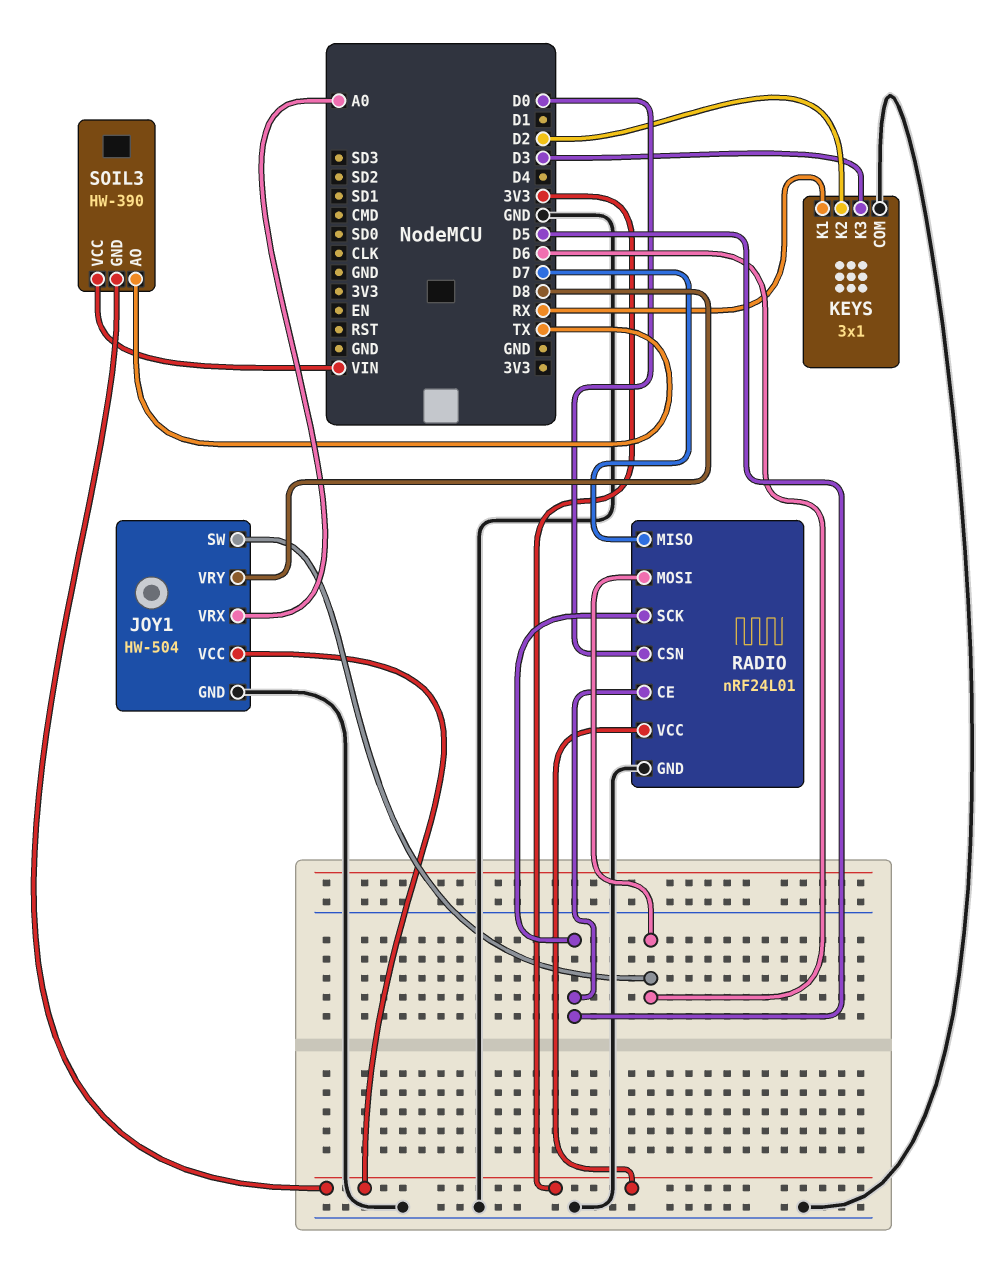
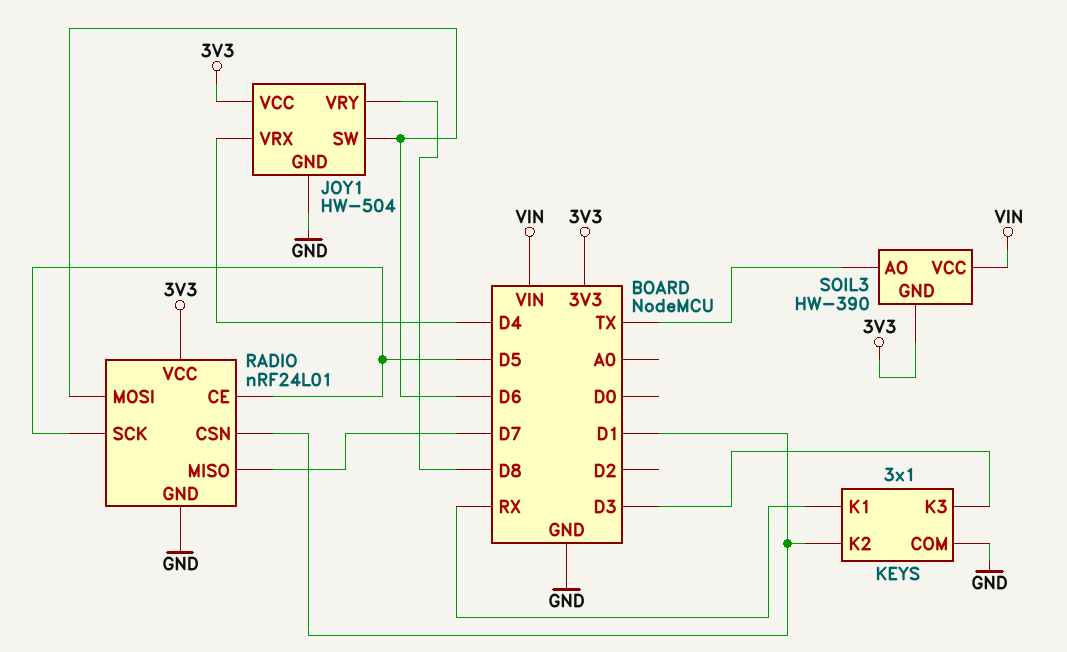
JOY1 pin VRX: A0 -> D4
KEYS pin K2: D2 -> D1
RADIO pin CSN: D0 -> D1

